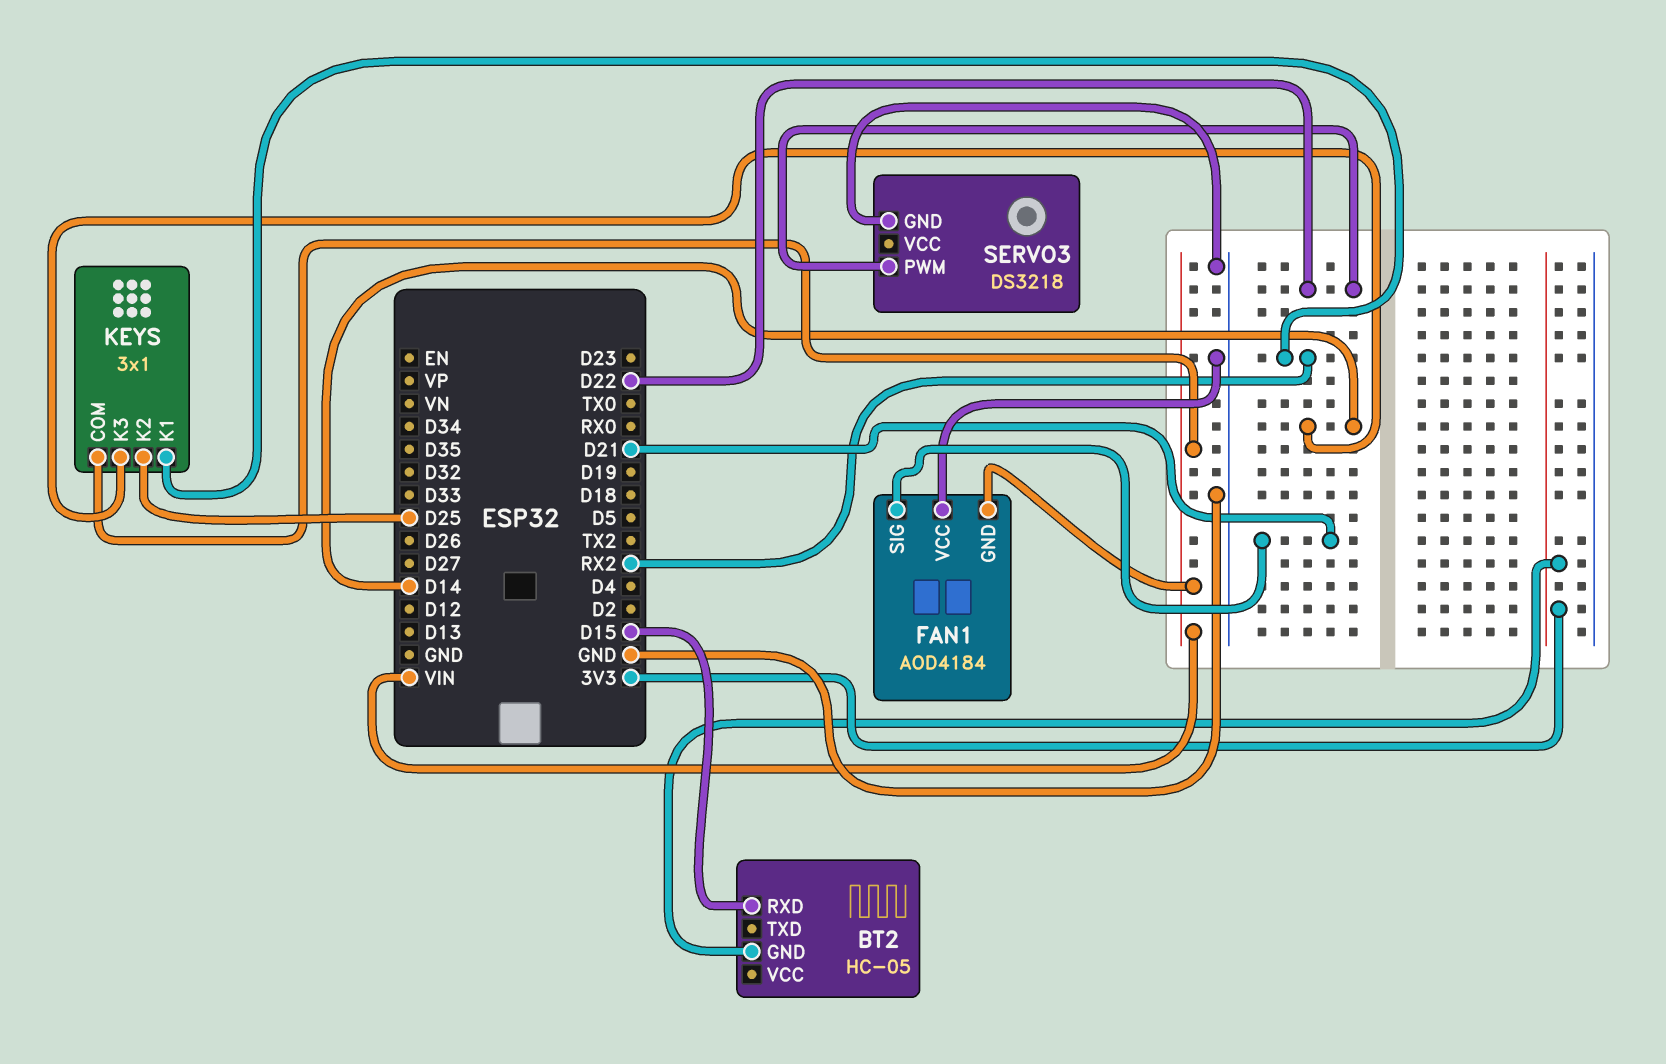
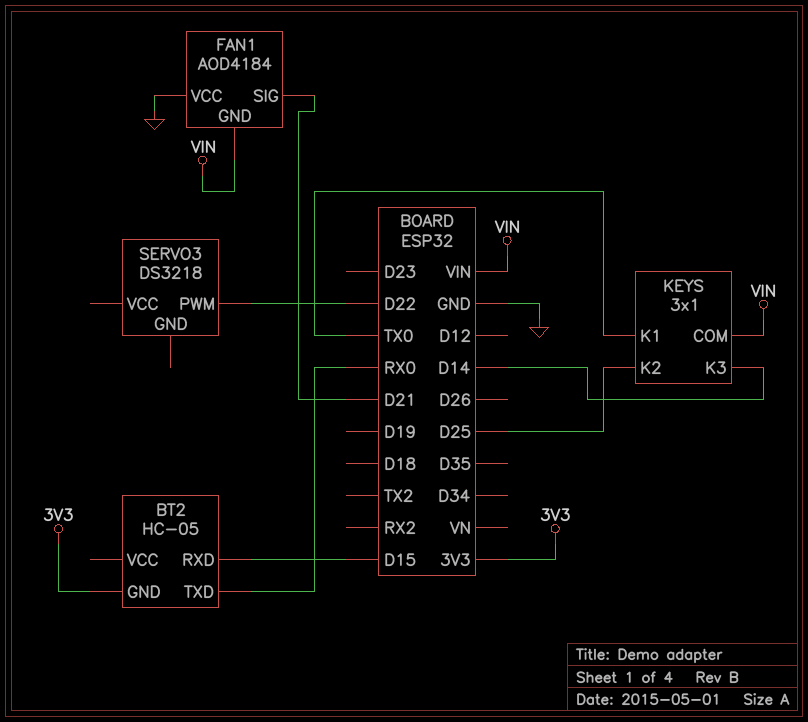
BT2 pin TXD: none -> RX0
KEYS pin K1: RX2 -> TX0
SERVO3 pin GND: GND -> none

